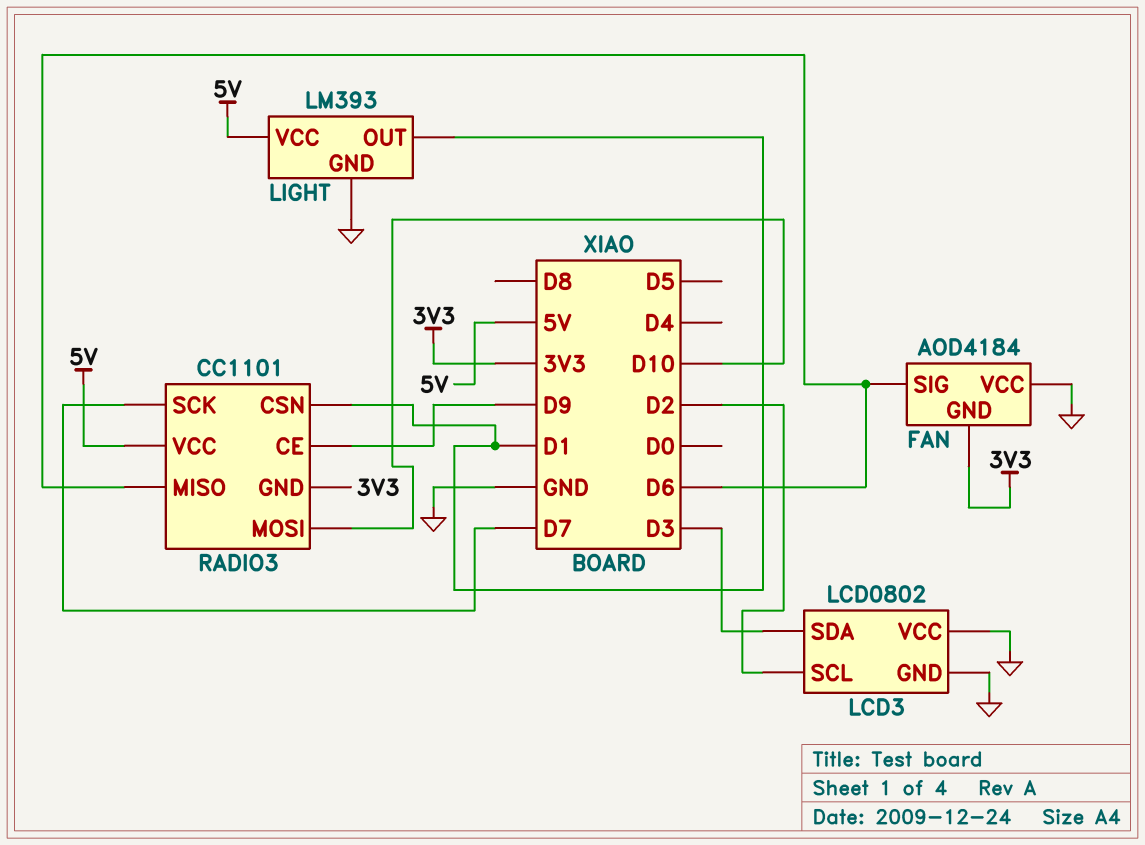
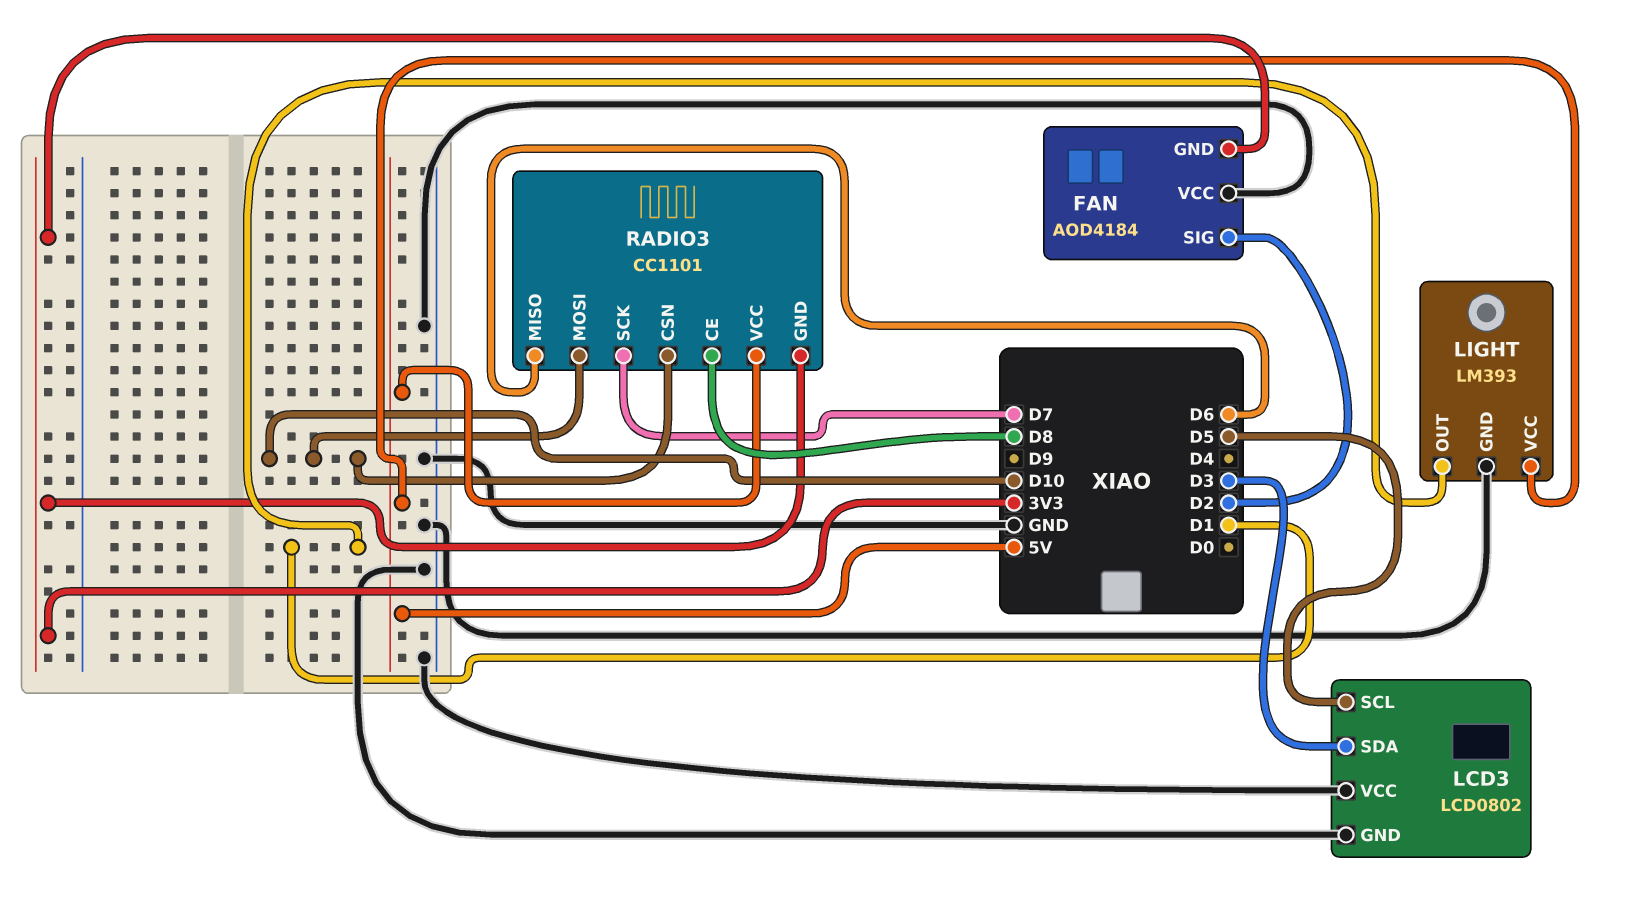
FAN pin SIG: D6 -> D2
LCD3 pin SCL: D2 -> D5
RADIO3 pin CE: D9 -> D8
RADIO3 pin CSN: D1 -> D10

